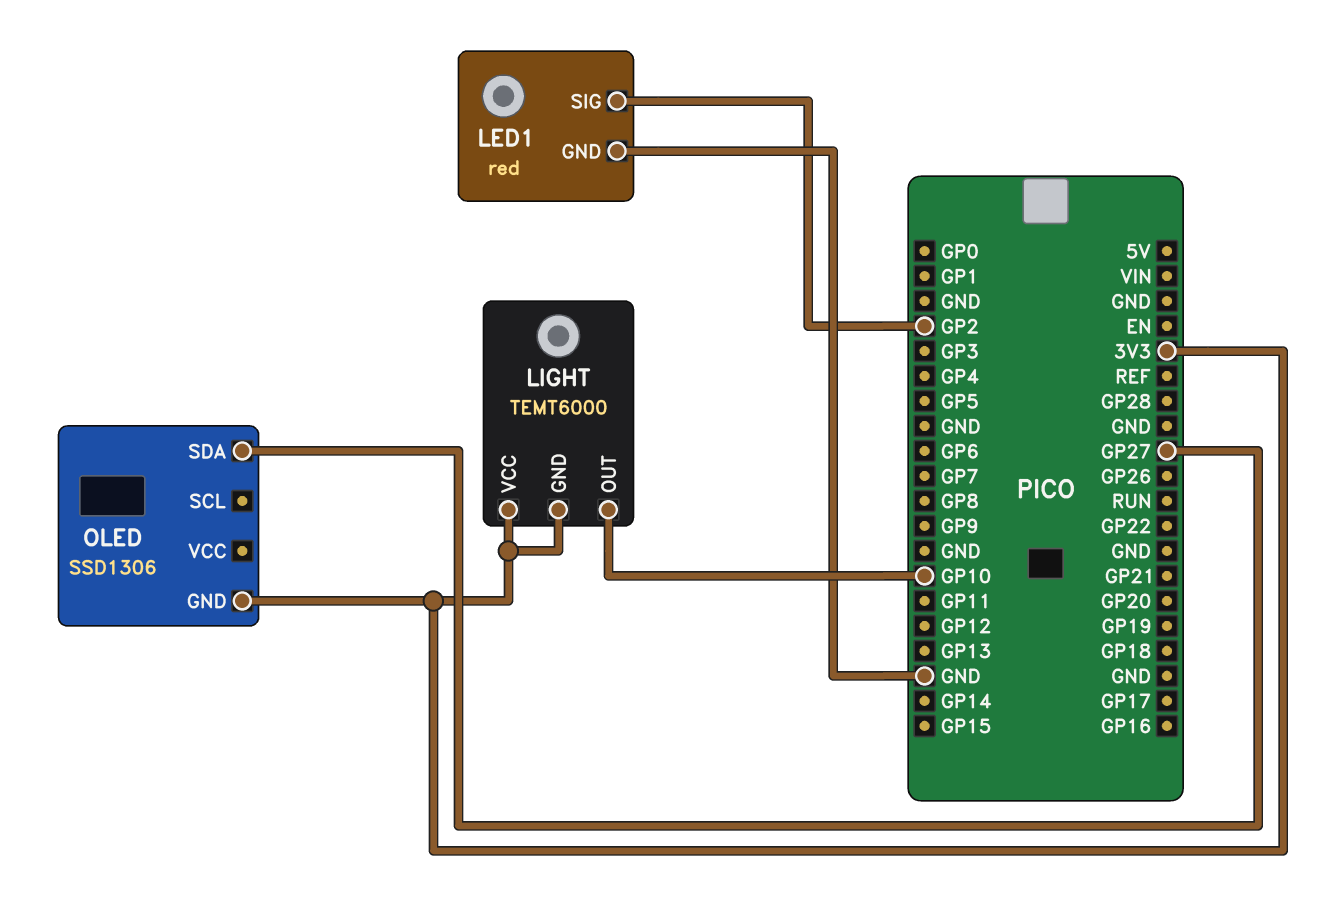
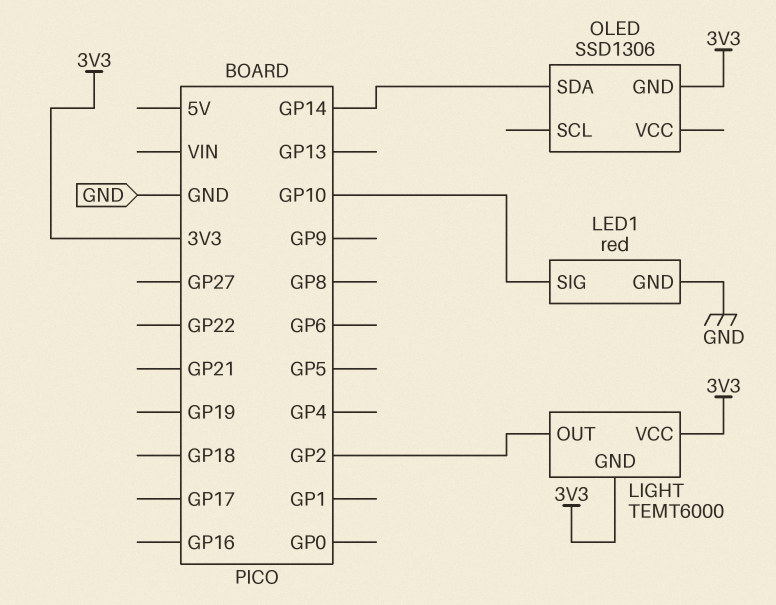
LED1 pin SIG: GP2 -> GP10
LIGHT pin OUT: GP10 -> GP2
OLED pin SDA: GP27 -> GP14

